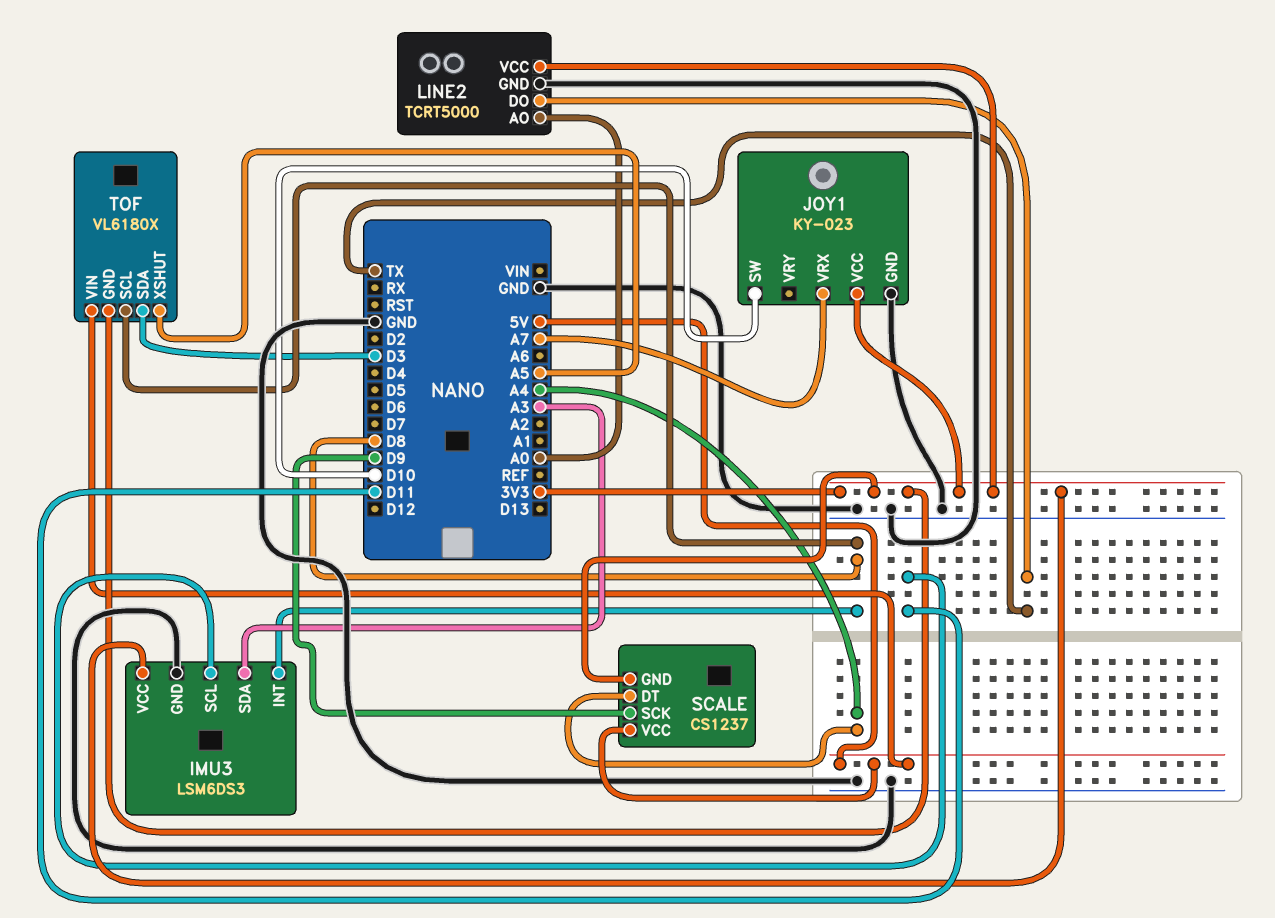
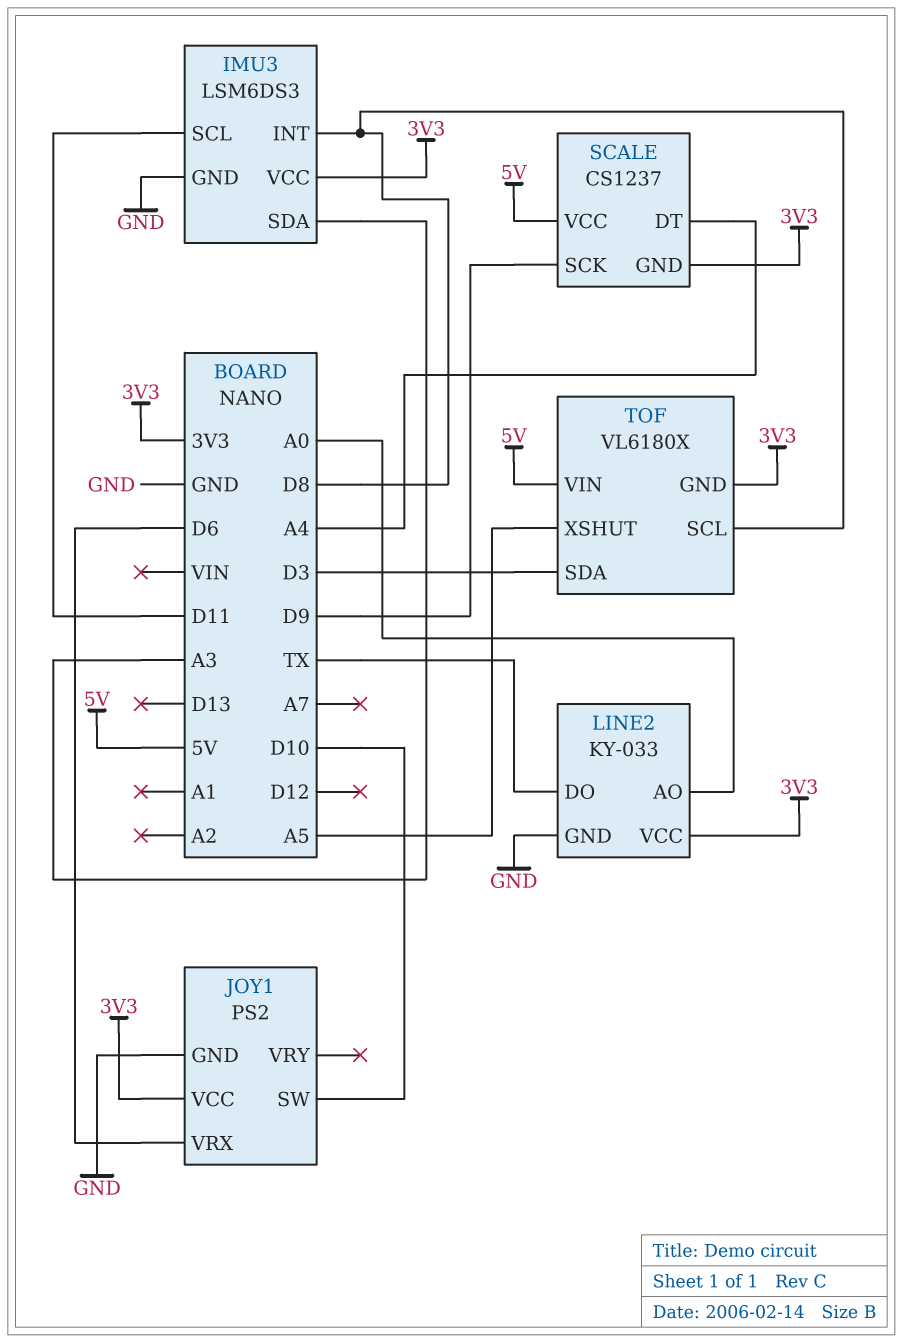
JOY1: KY-023 -> PS2
JOY1 pin VRX: A7 -> D6
LINE2: TCRT5000 -> KY-033

